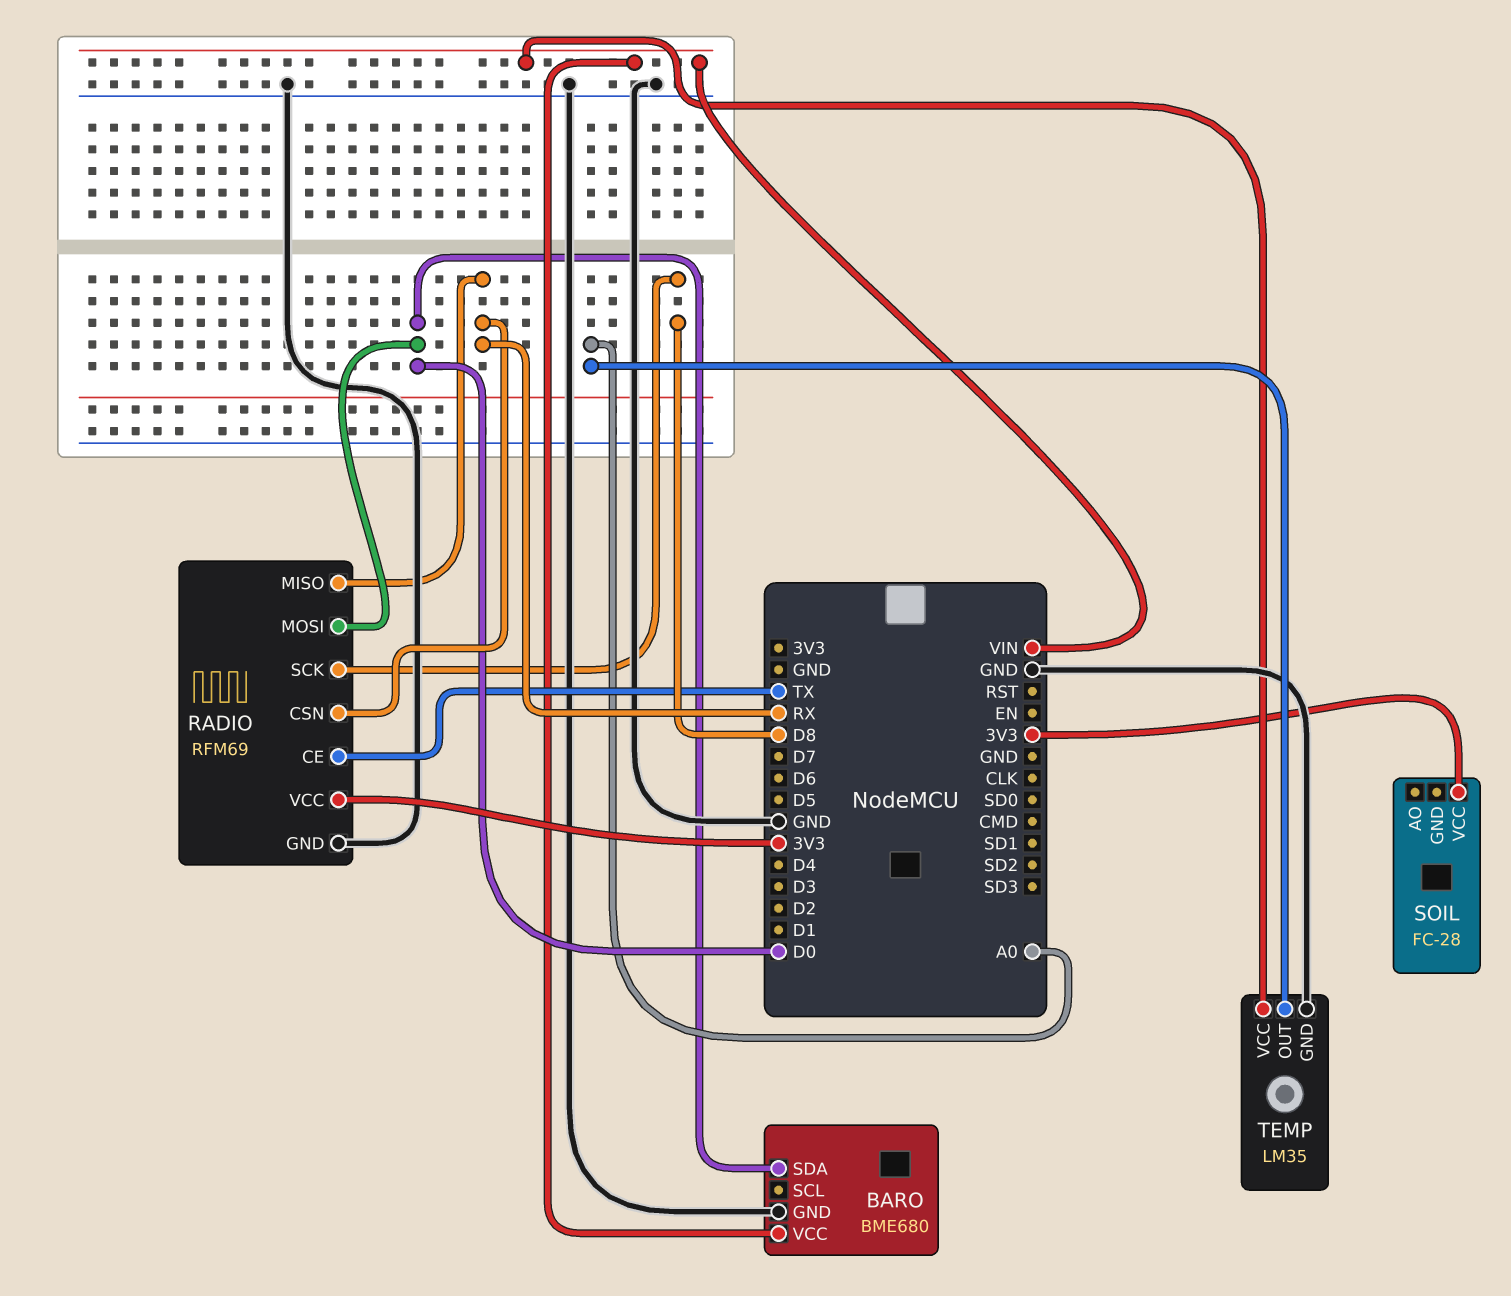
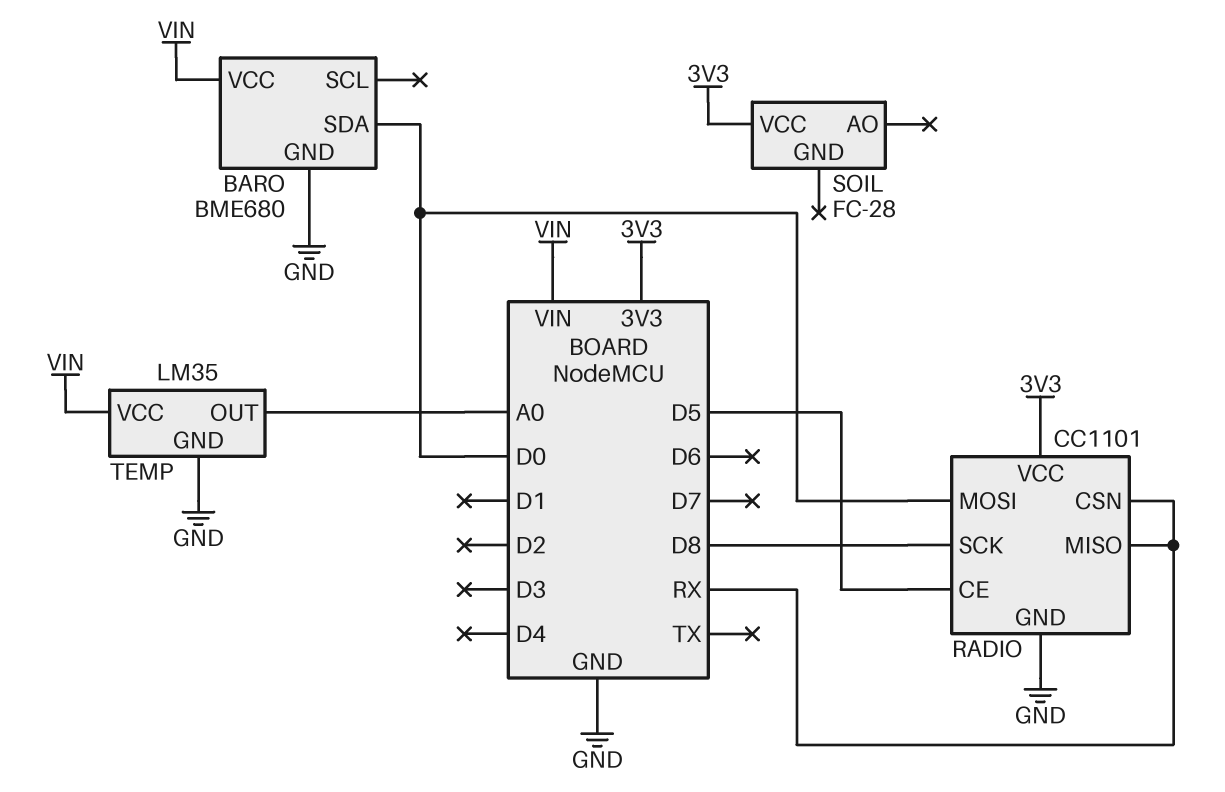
RADIO: RFM69 -> CC1101
RADIO pin CE: TX -> D5

